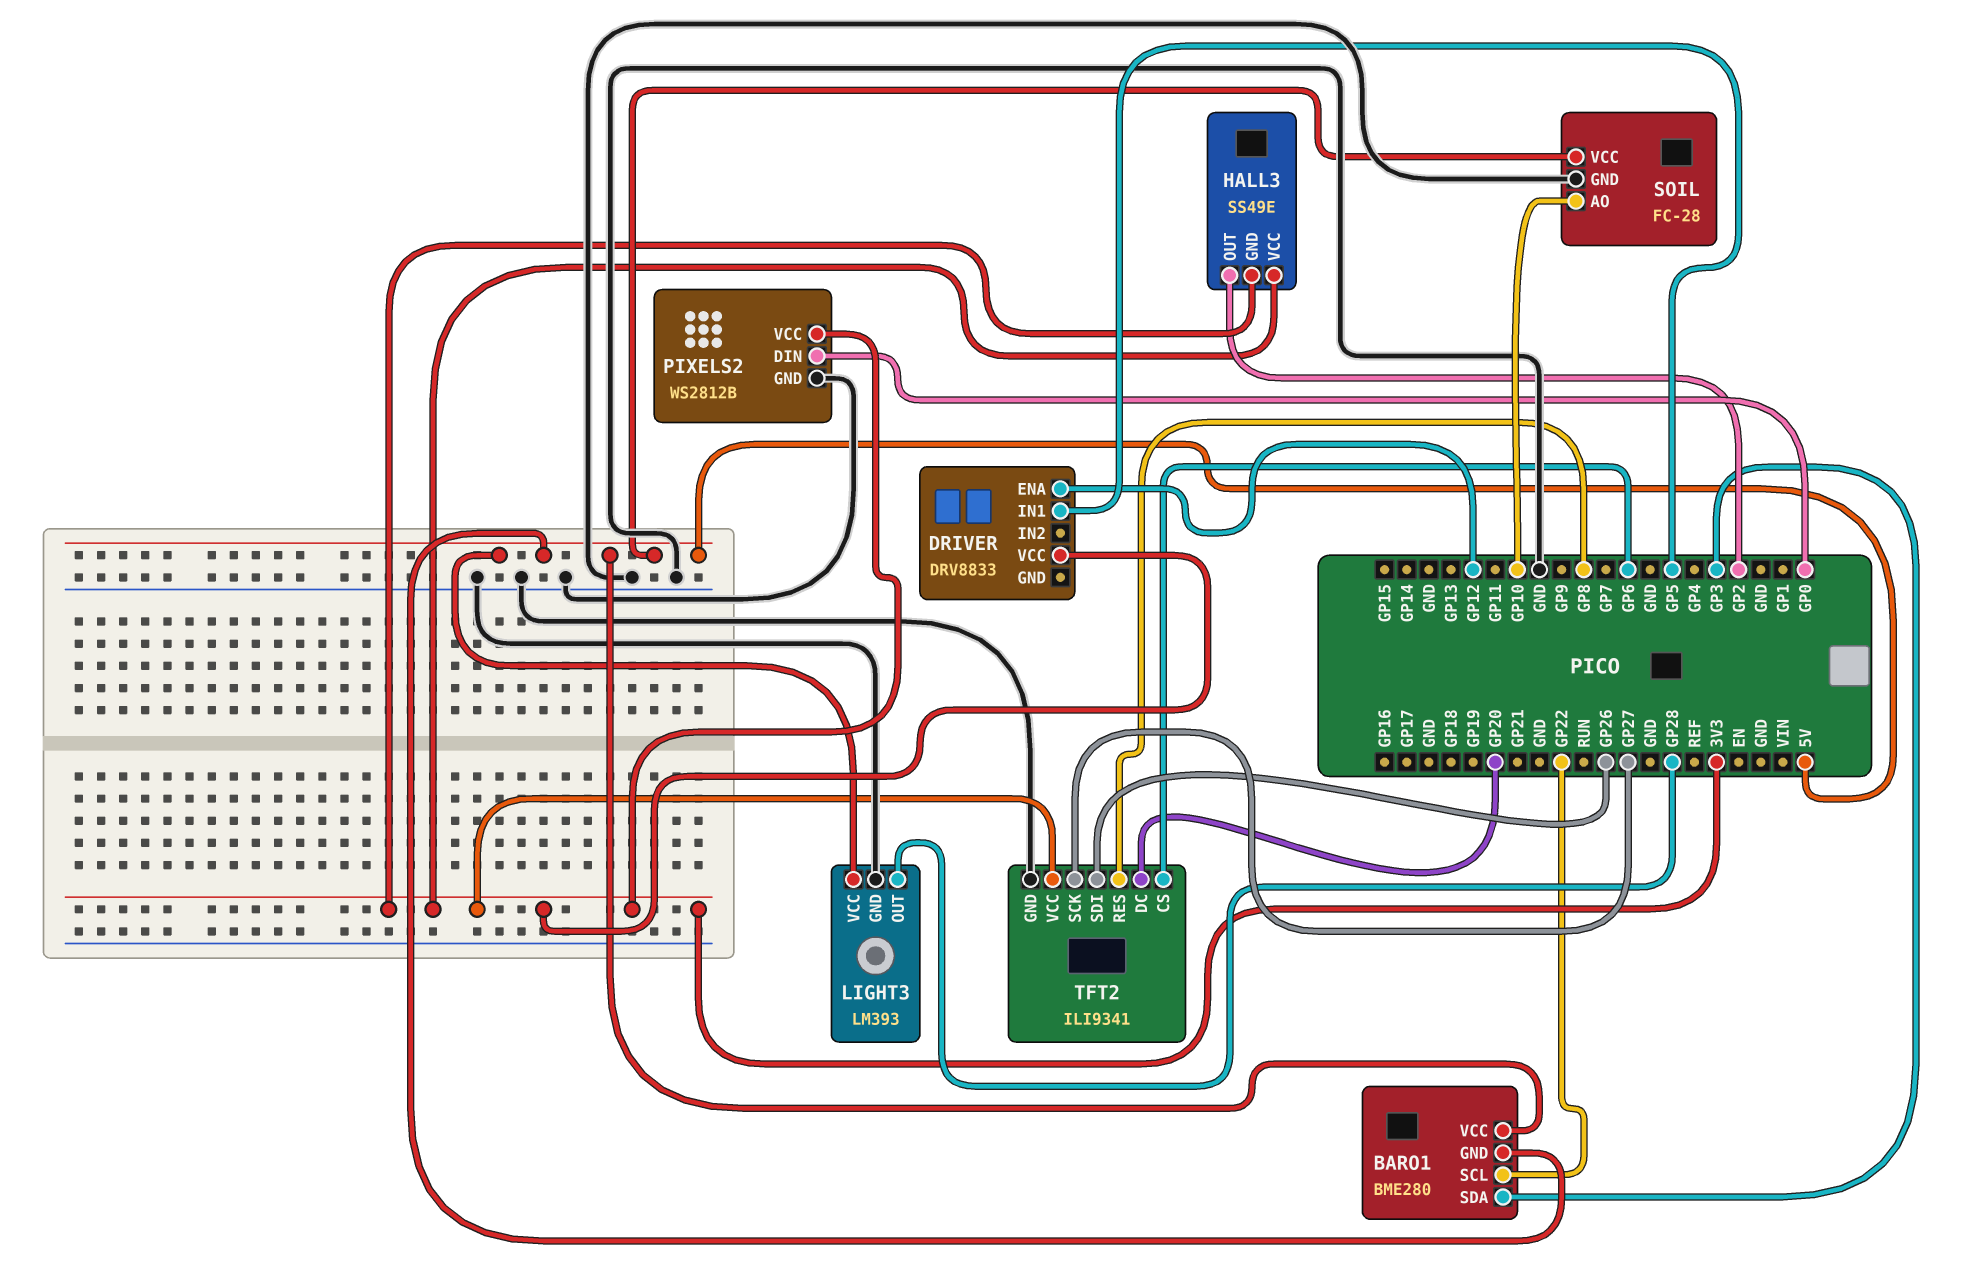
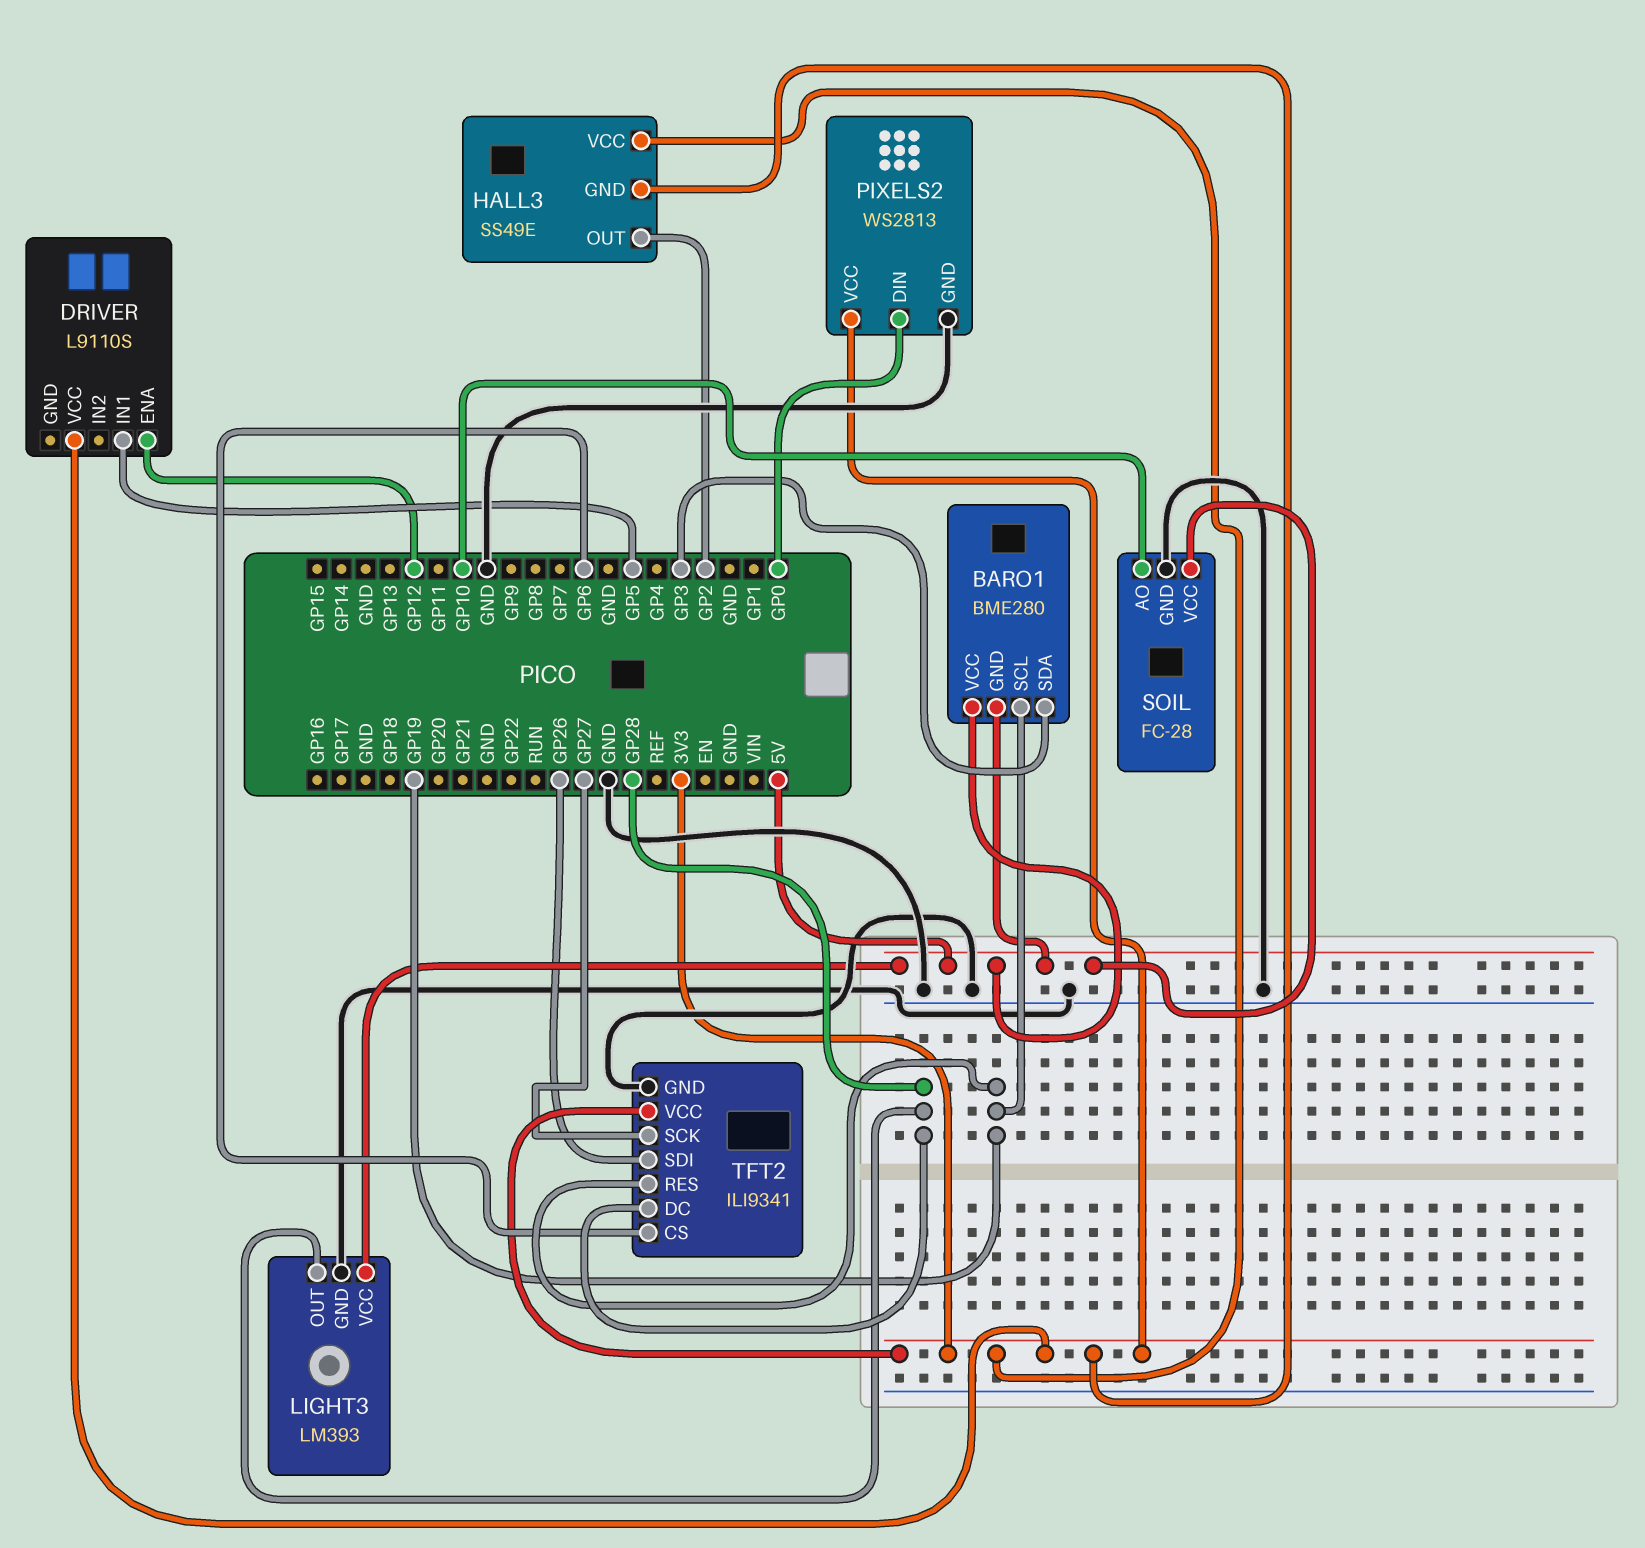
BARO1 pin SCL: GP22 -> GP19
DRIVER: DRV8833 -> L9110S
PIXELS2: WS2812B -> WS2813
TFT2 pin DC: GP20 -> GP28
TFT2 pin RES: GP8 -> GP19

